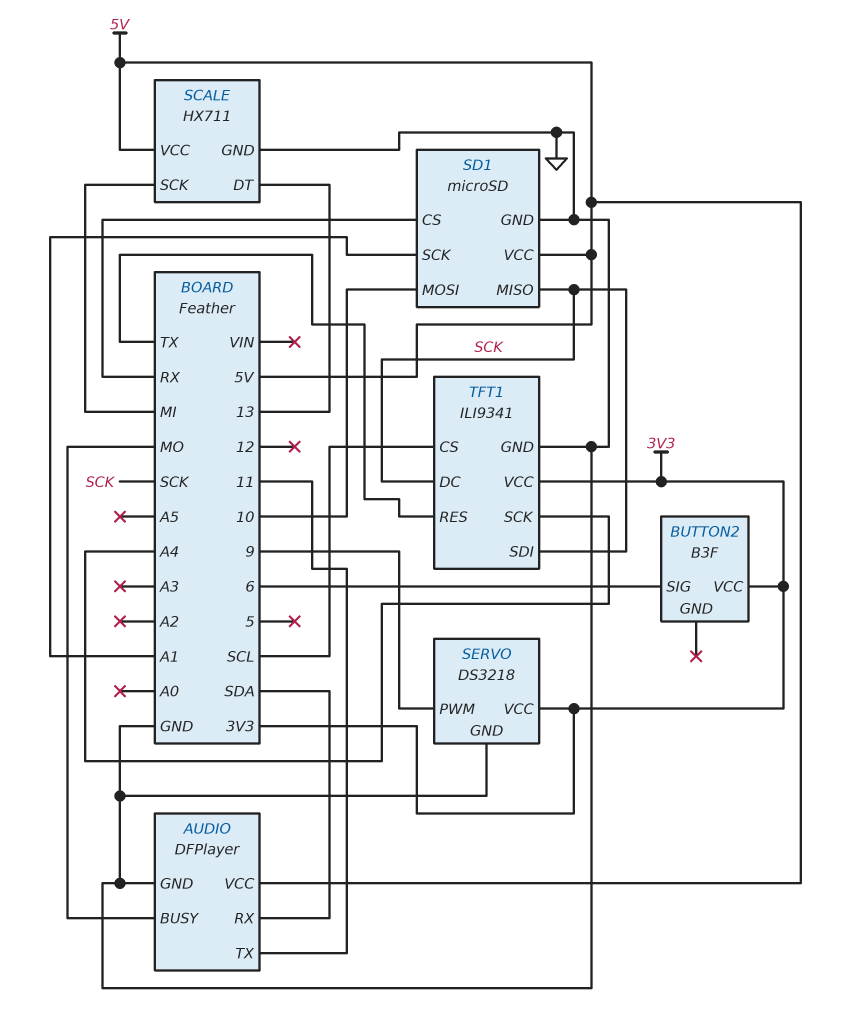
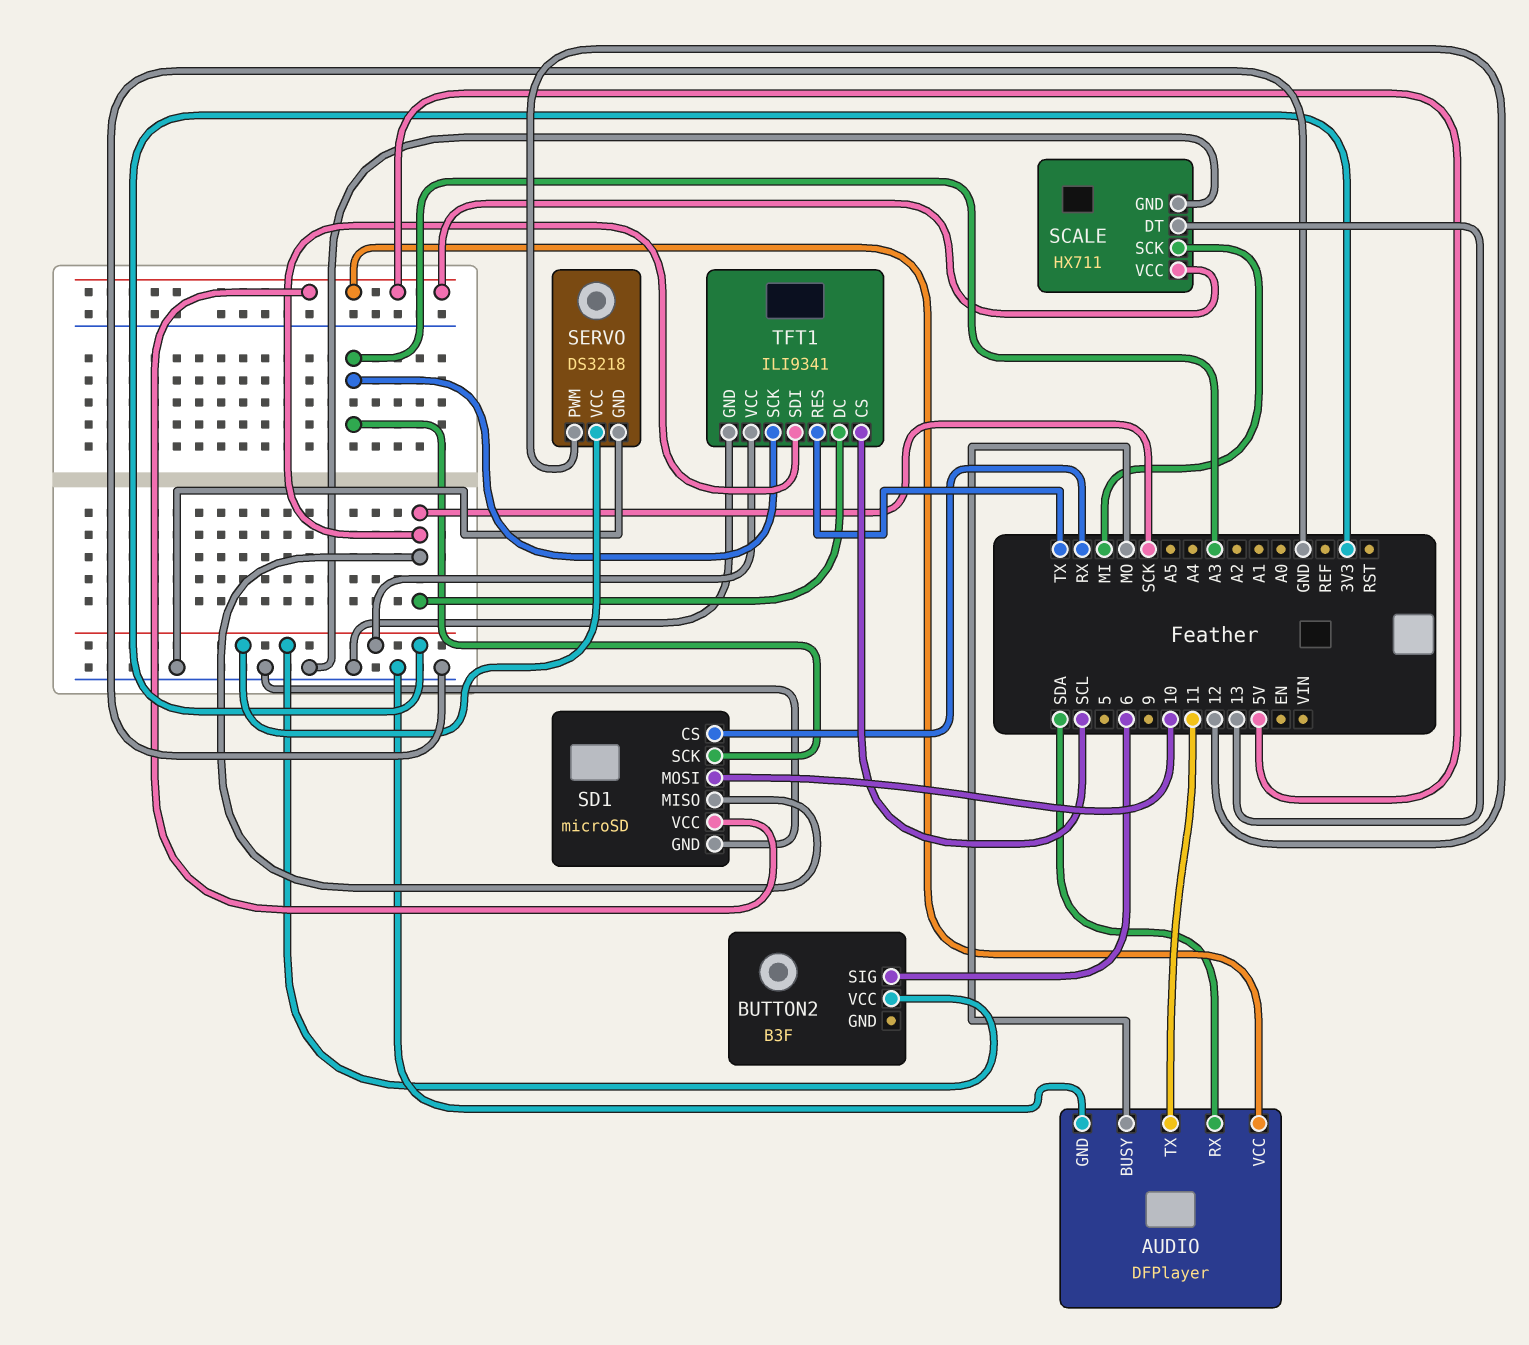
SD1 pin SCK: A1 -> A3
SERVO pin PWM: 9 -> 12
TFT1 pin SCK: A4 -> A3

